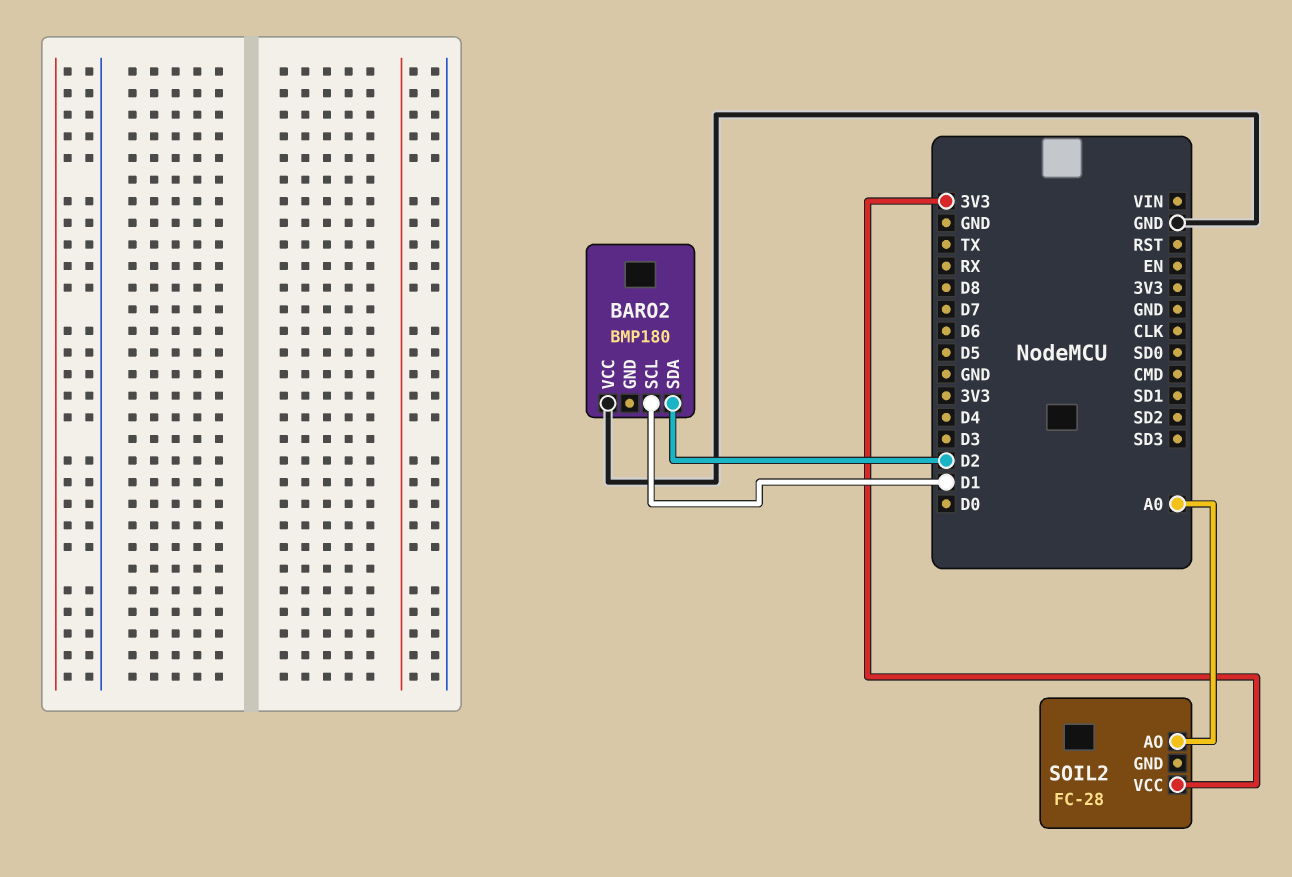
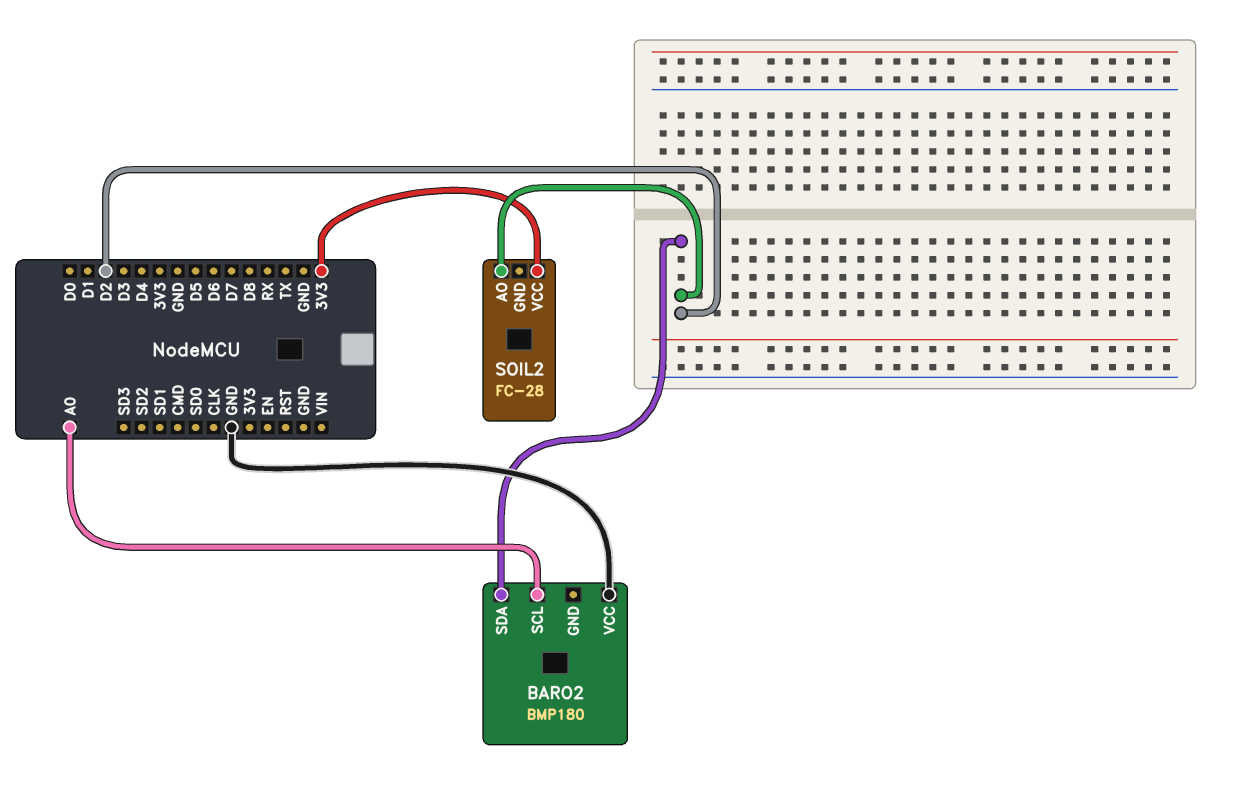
BARO2 pin SCL: D1 -> A0
SOIL2 pin AO: A0 -> D2

